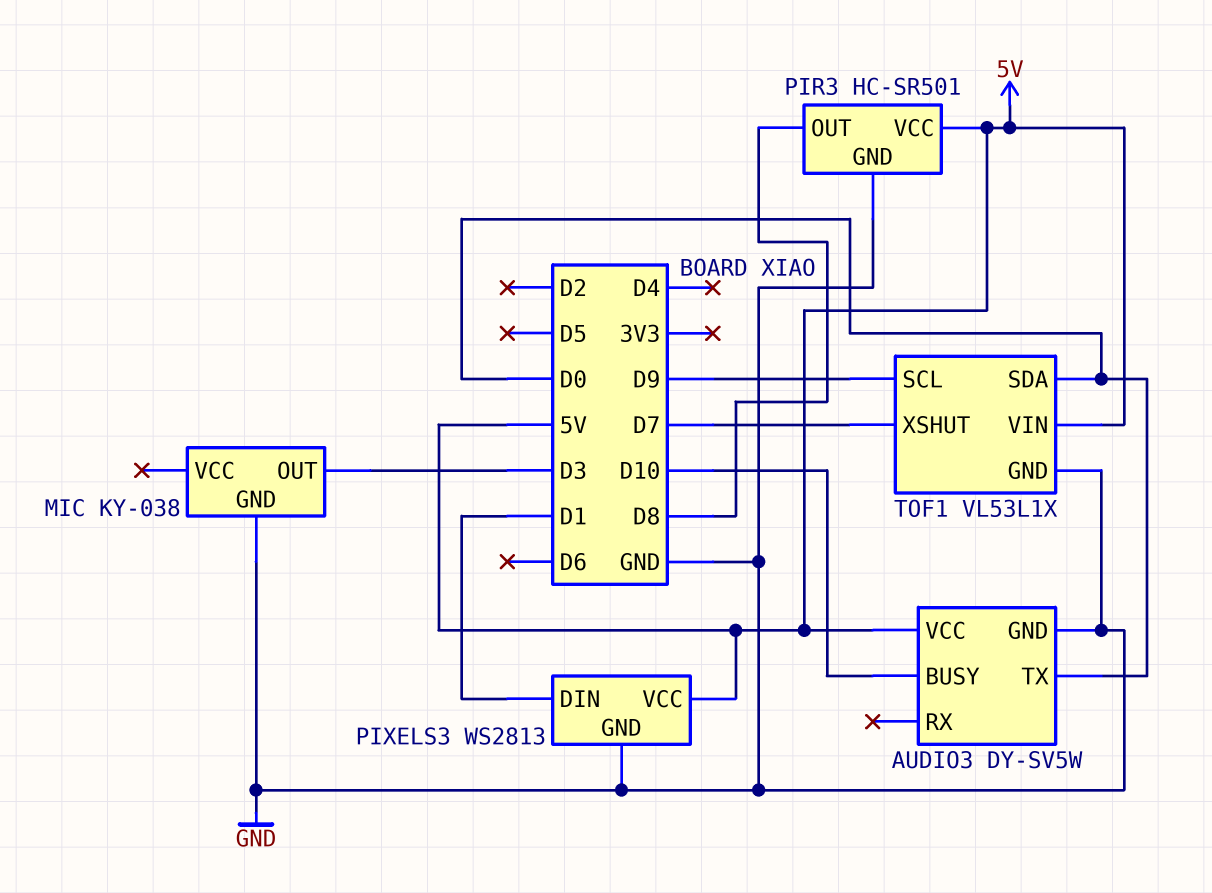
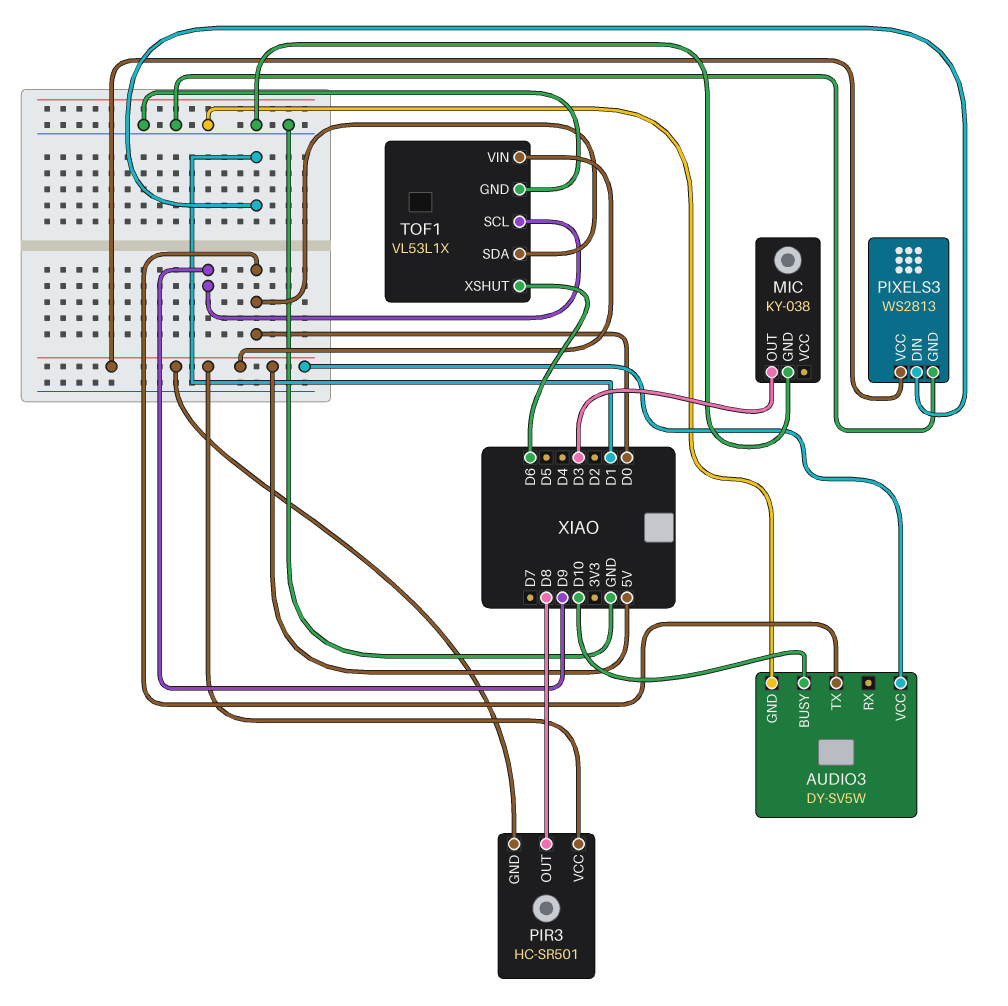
PIR3 pin GND: GND -> 5V
TOF1 pin XSHUT: D7 -> D6

